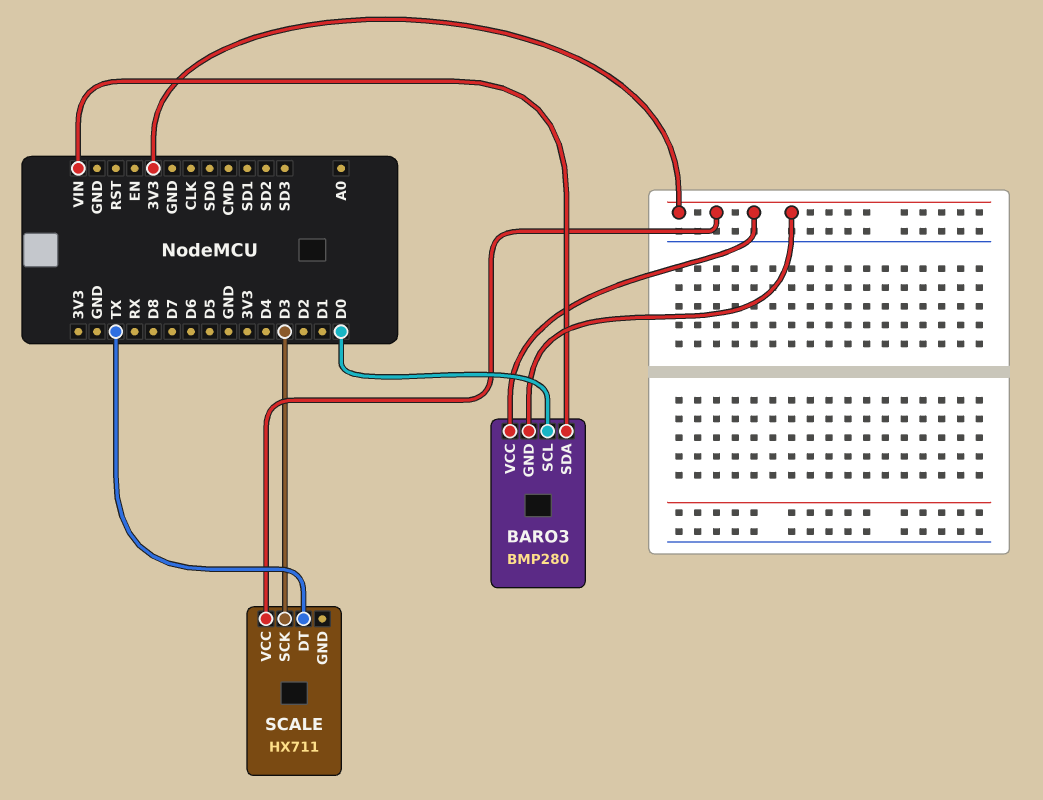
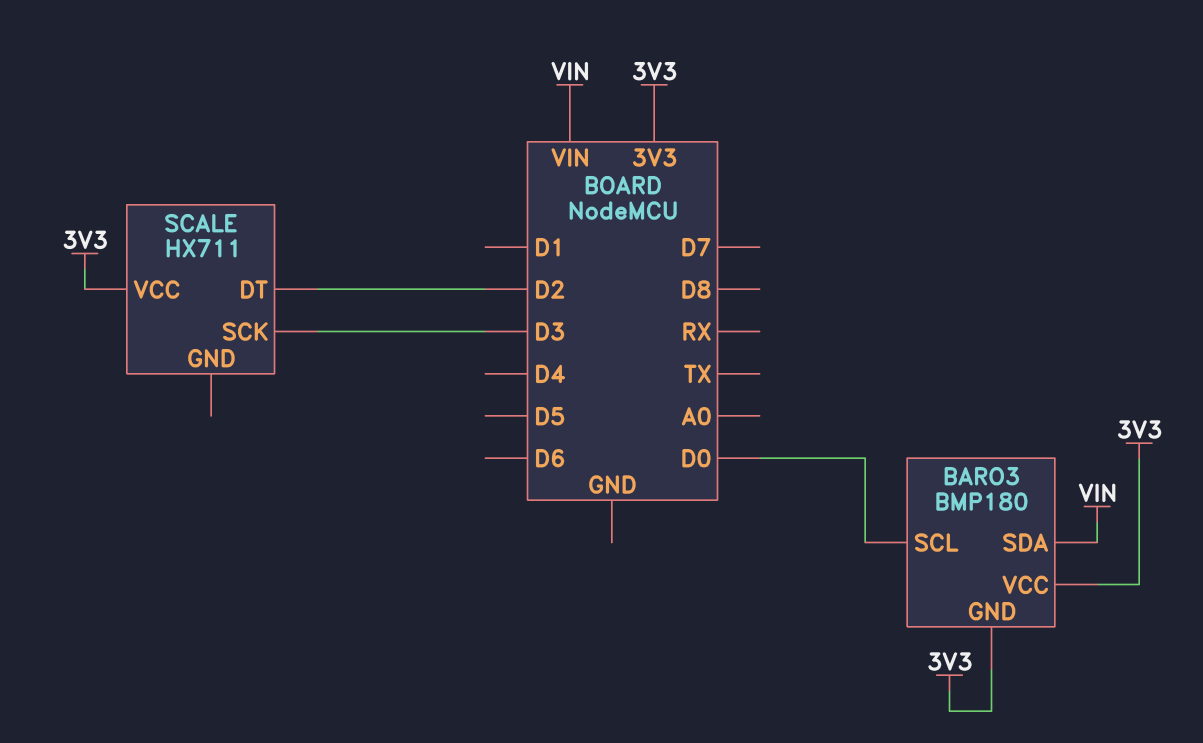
BARO3: BMP280 -> BMP180
SCALE pin DT: TX -> D2

